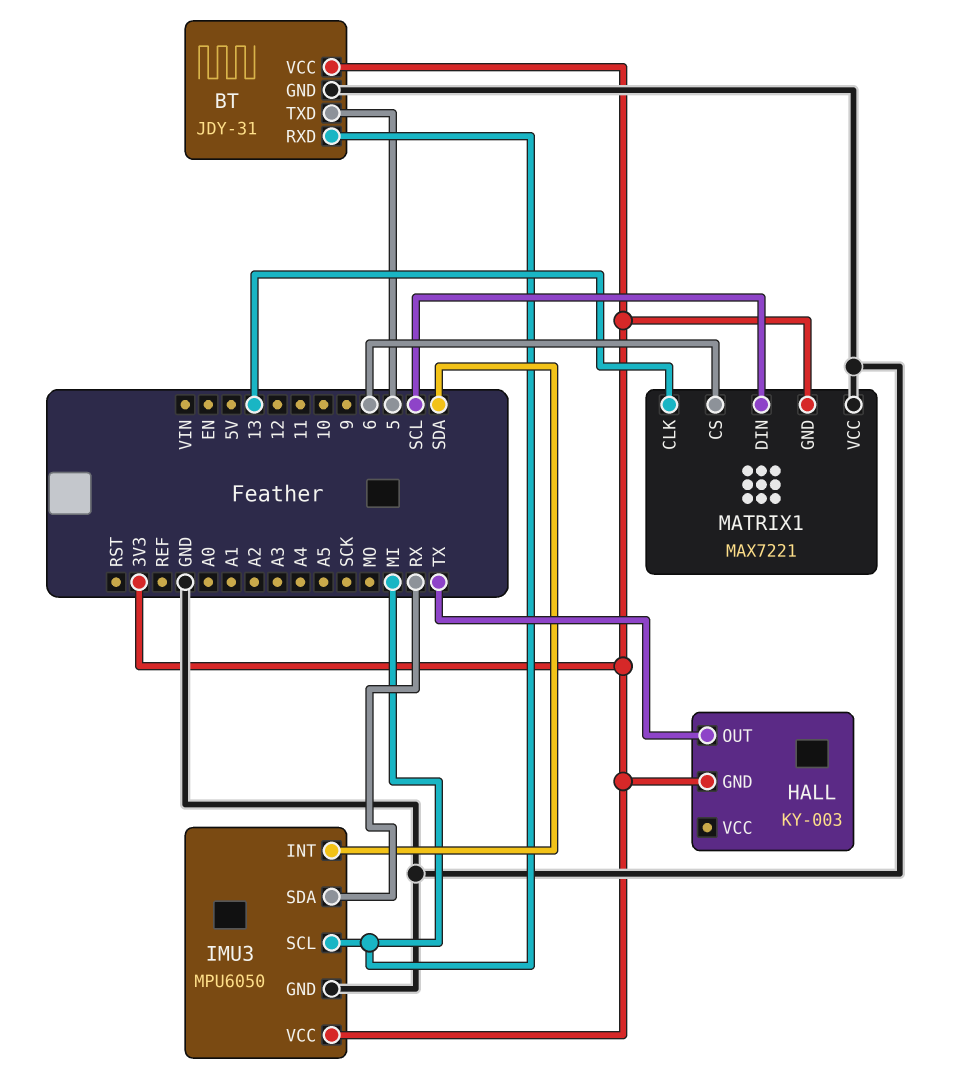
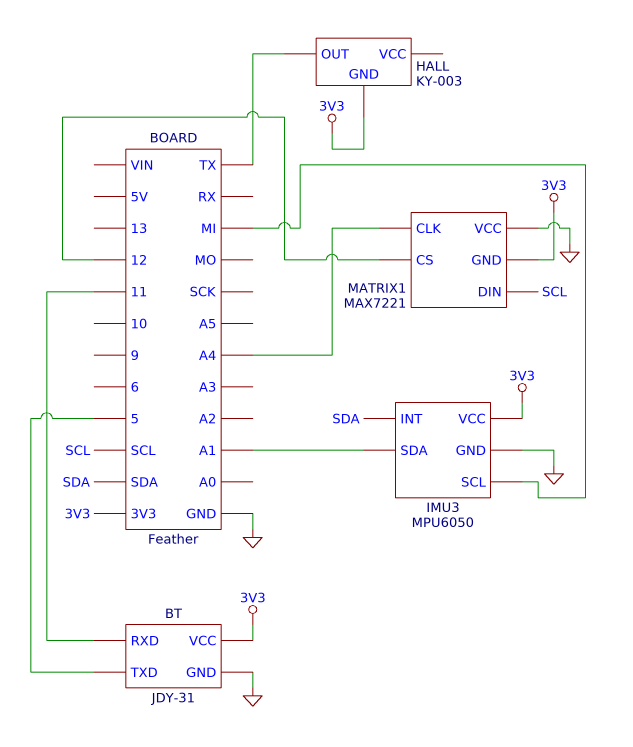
BT pin RXD: MI -> 11
IMU3 pin SDA: RX -> A1
MATRIX1 pin CLK: 13 -> A4
MATRIX1 pin CS: 6 -> 12

